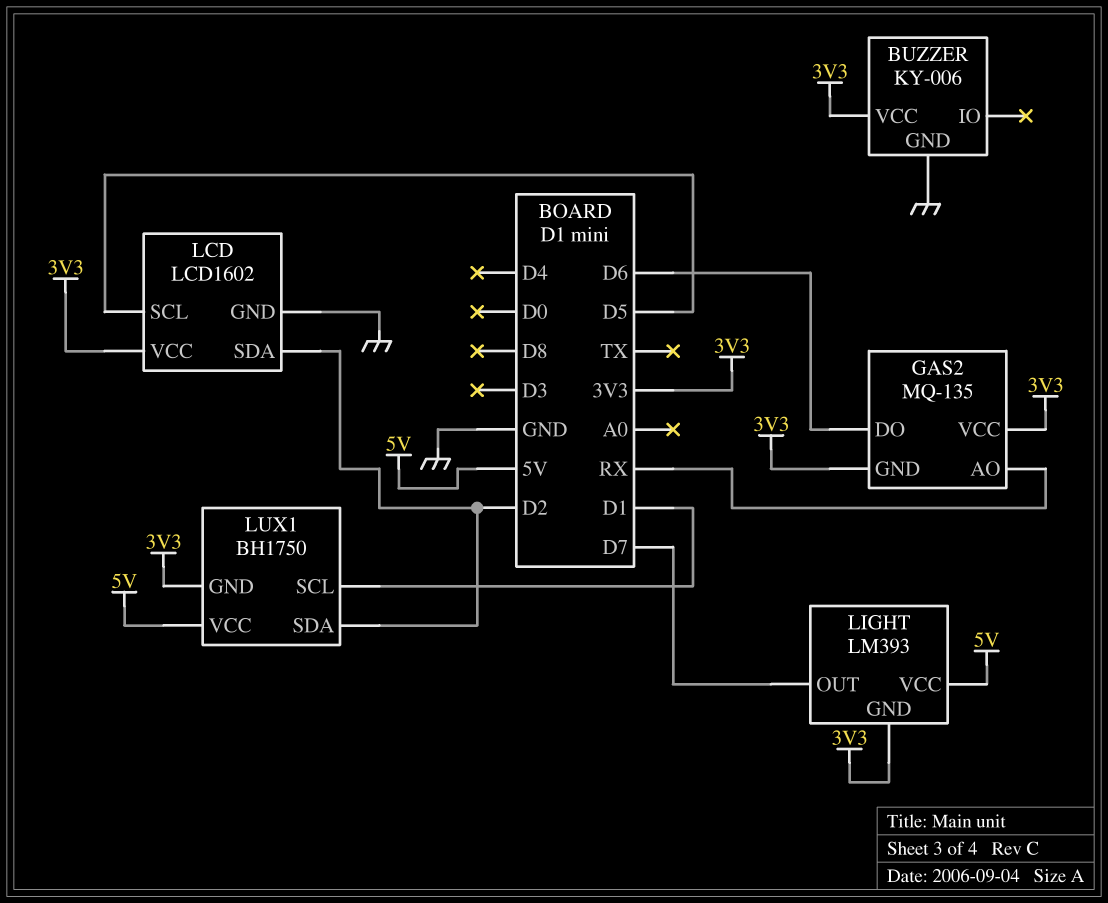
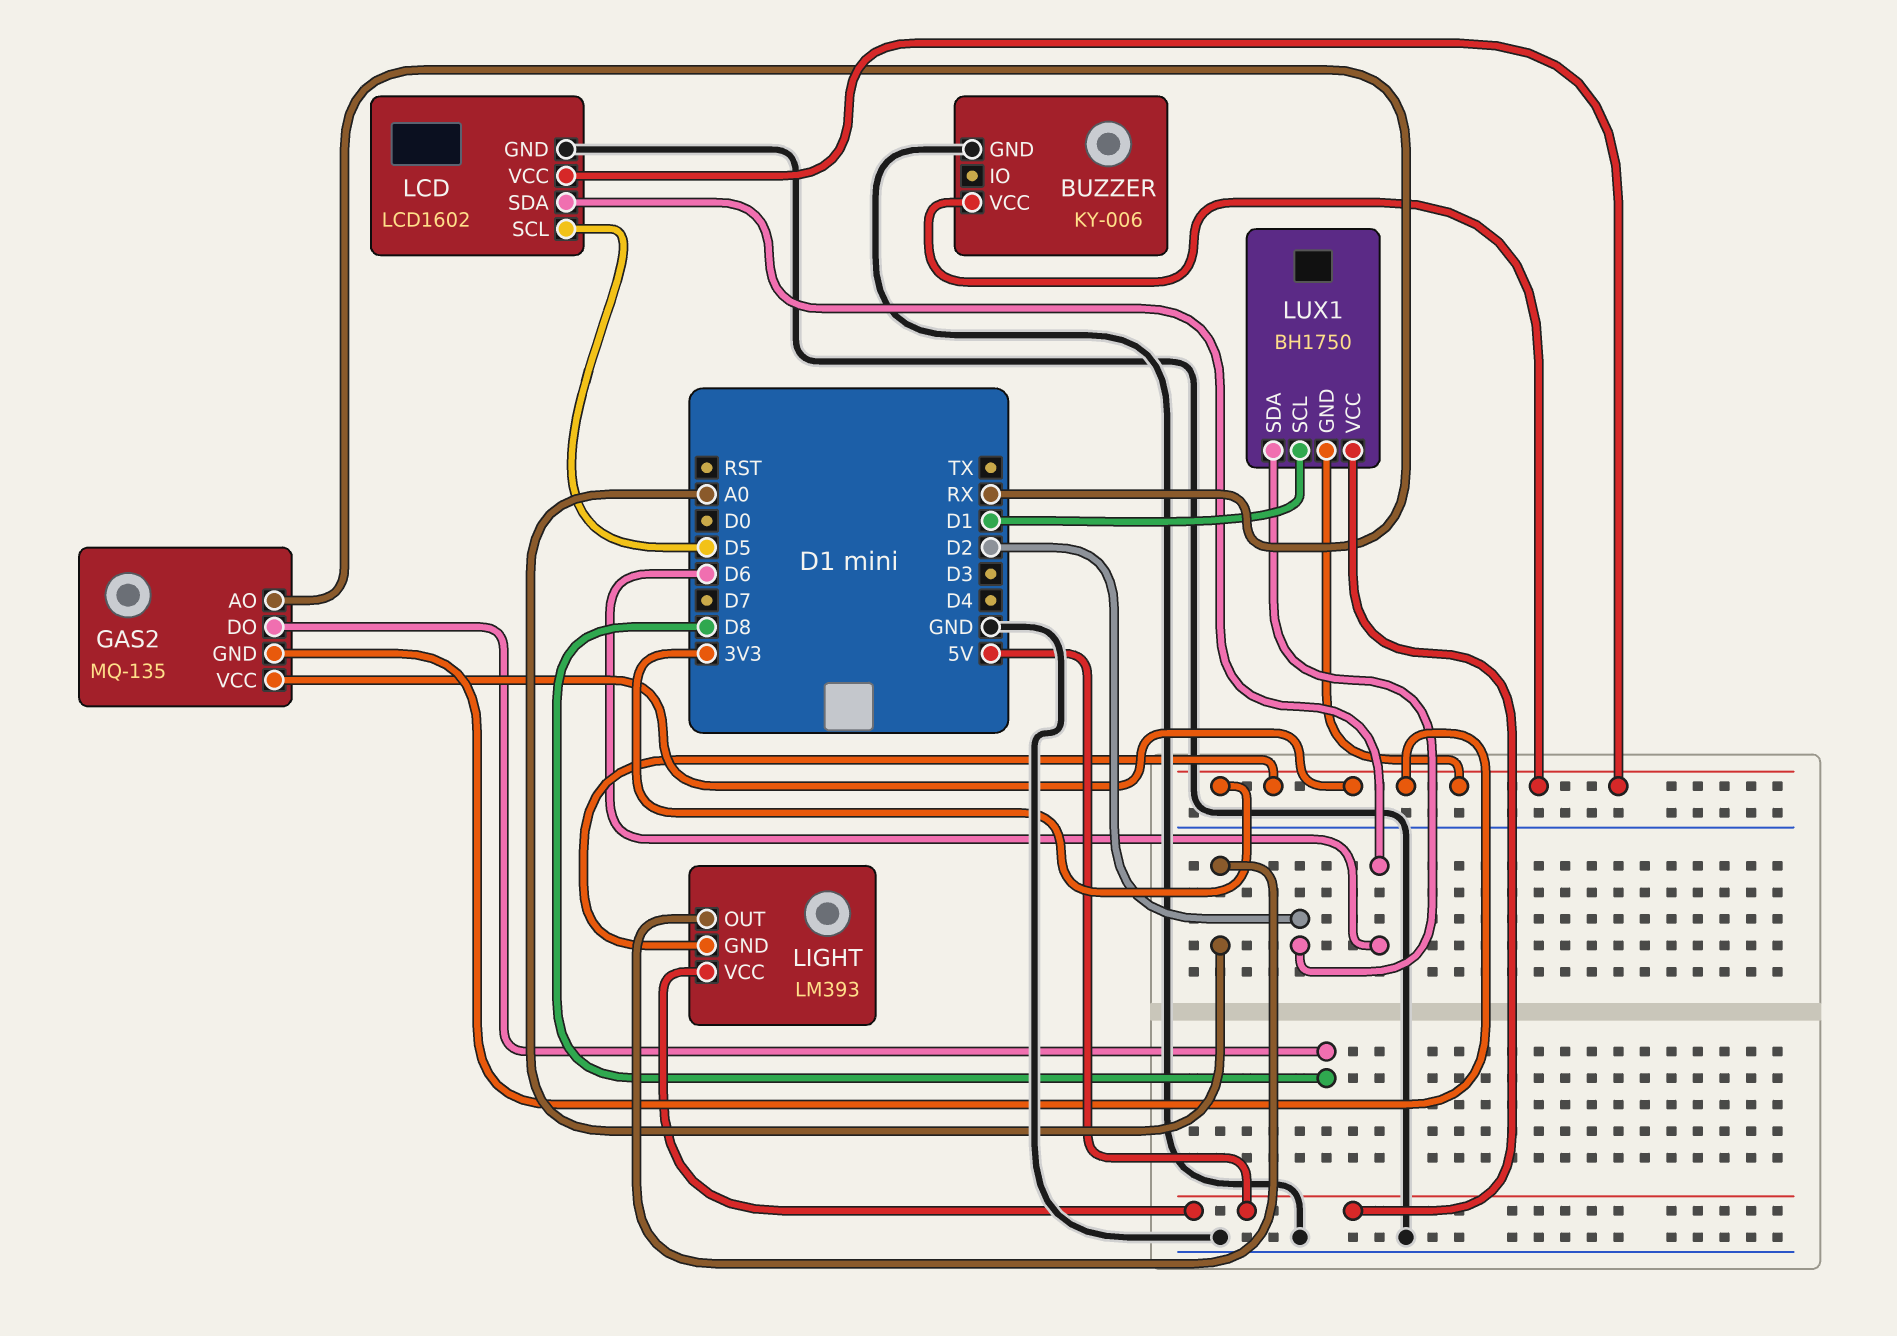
GAS2 pin DO: D6 -> D8
LCD pin SDA: D2 -> D6
LIGHT pin OUT: D7 -> A0

